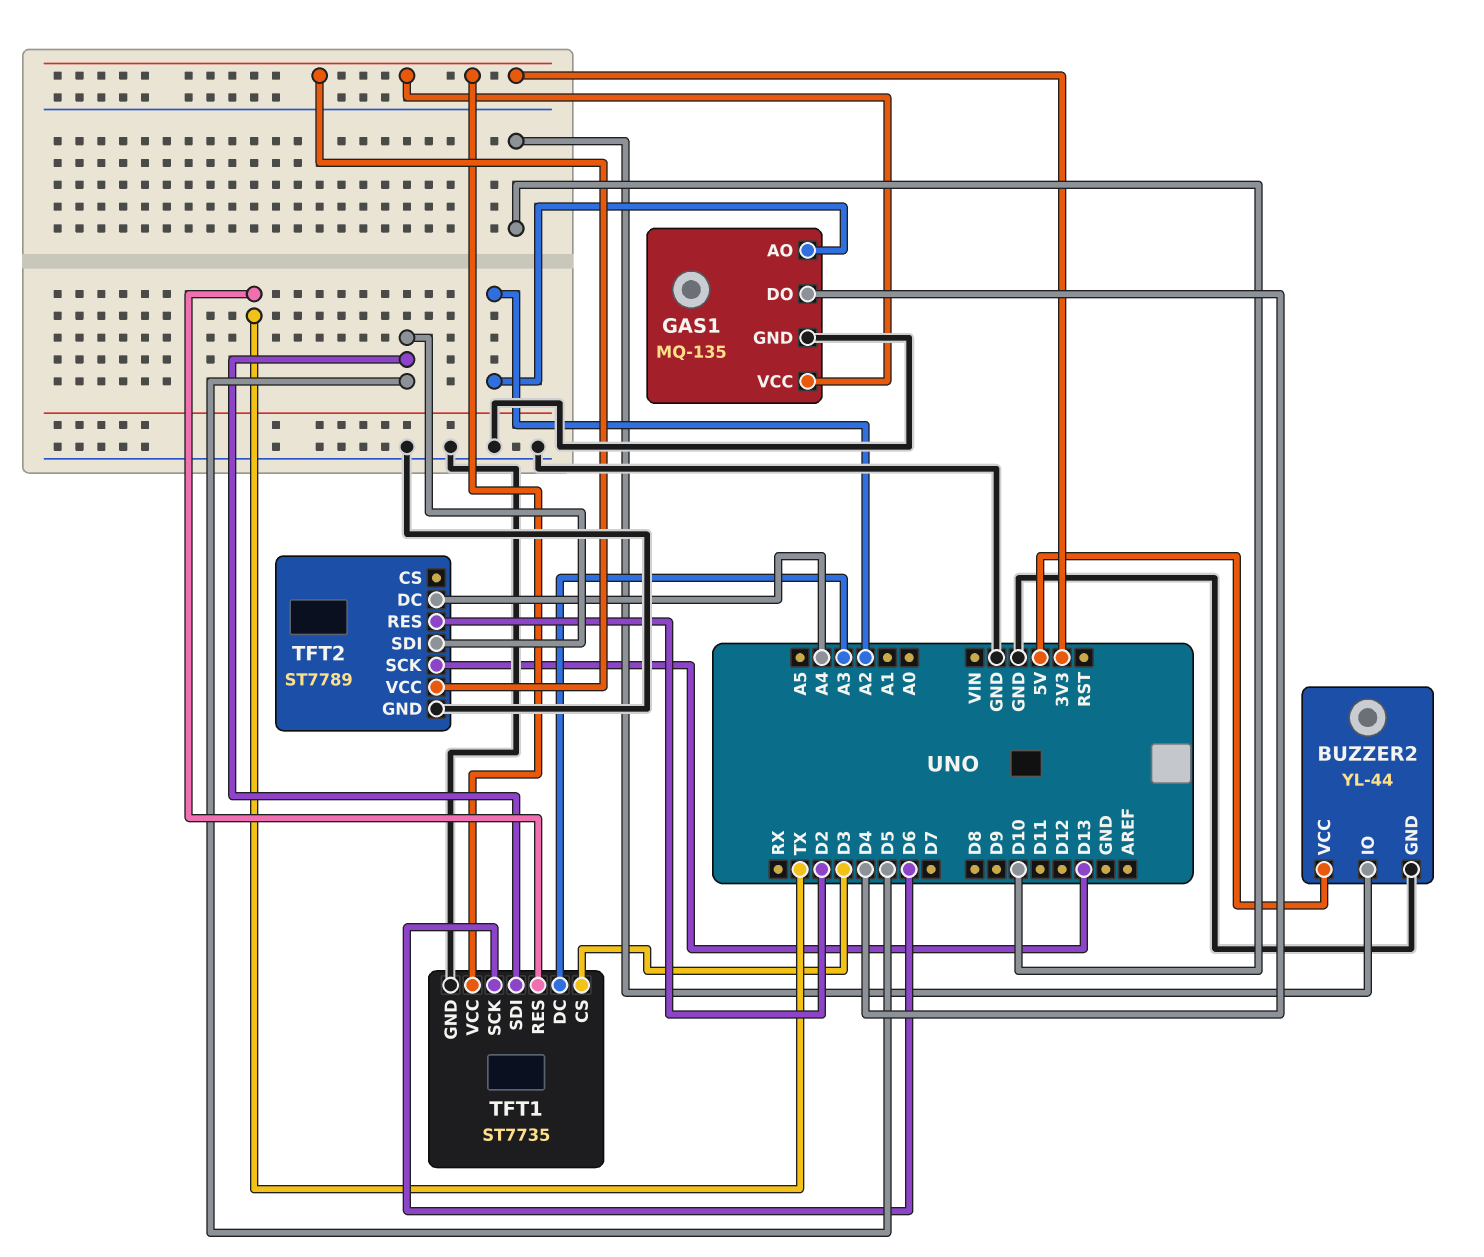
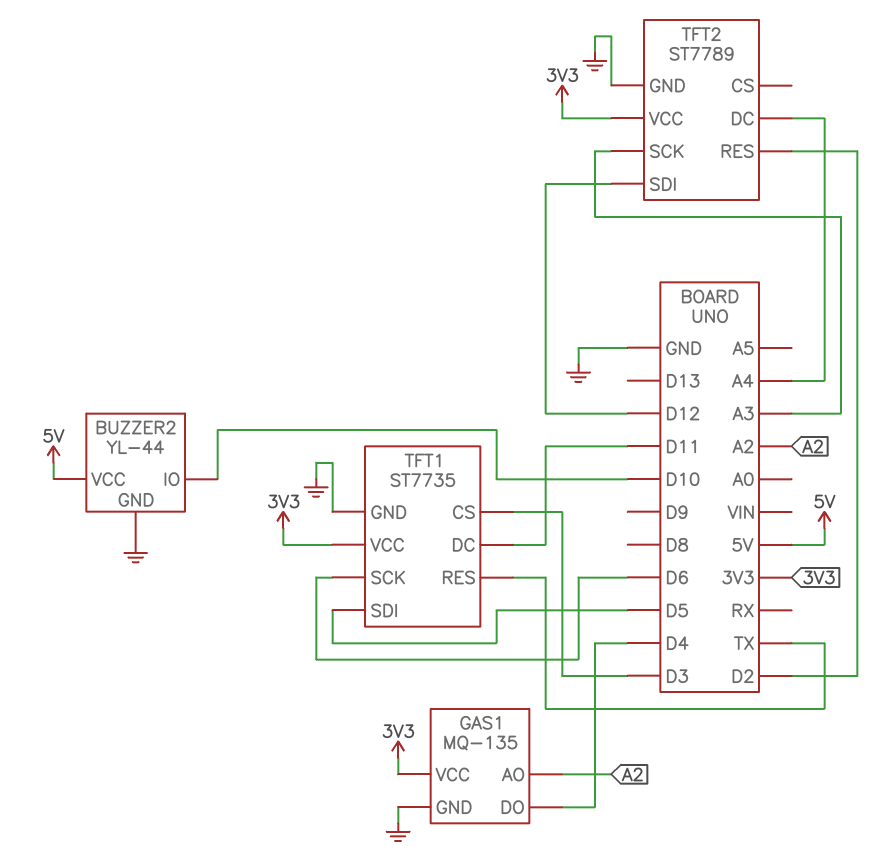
TFT1 pin DC: A3 -> D11
TFT2 pin SCK: D13 -> A3
TFT2 pin SDI: D5 -> D12

